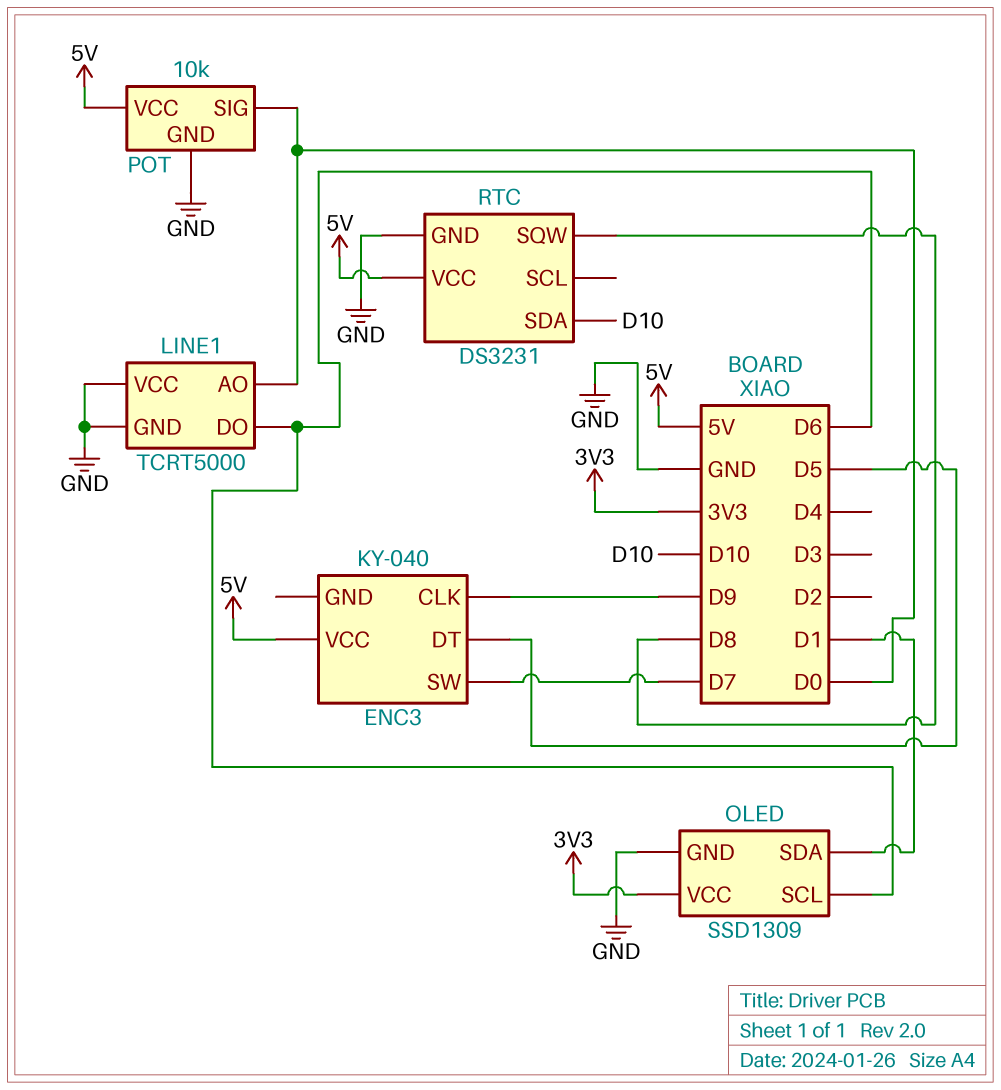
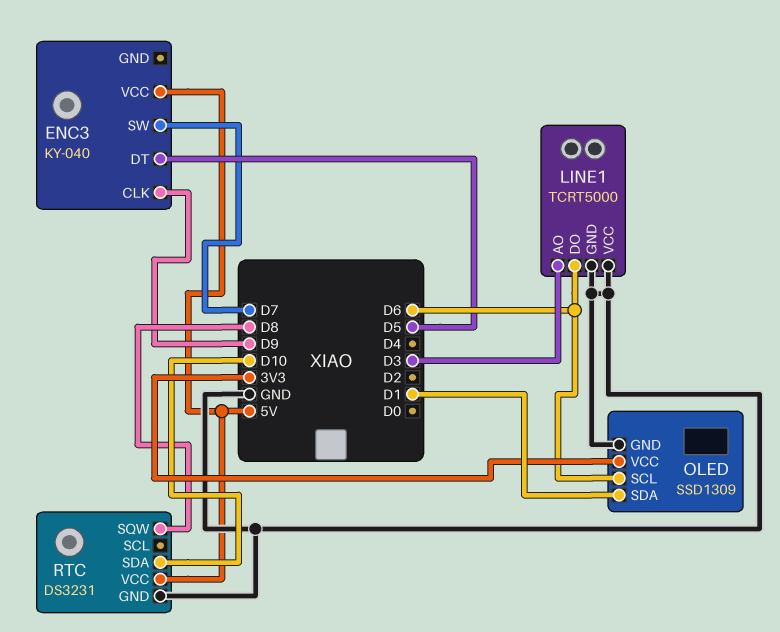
LINE1 pin AO: D0 -> D3
POT: 10k -> none
POT pin GND: GND -> none
POT pin SIG: D0 -> none
POT pin VCC: 5V -> none

